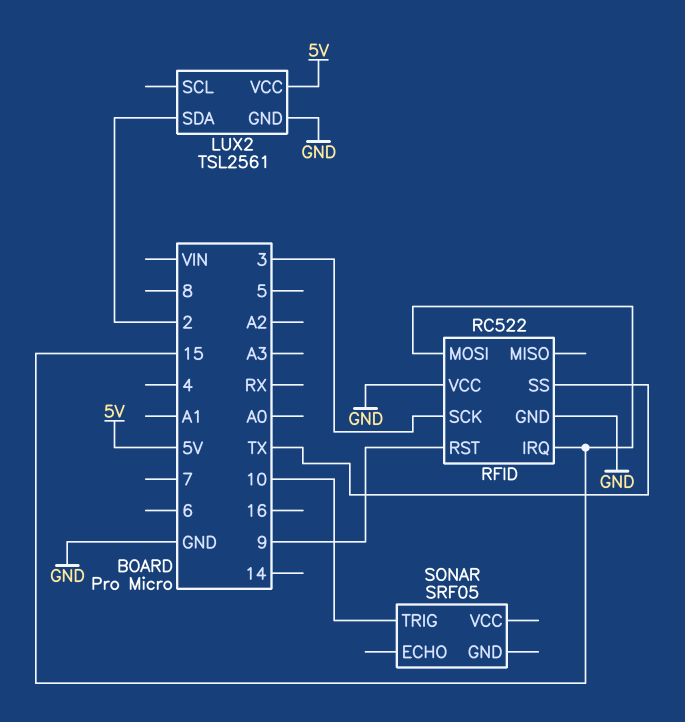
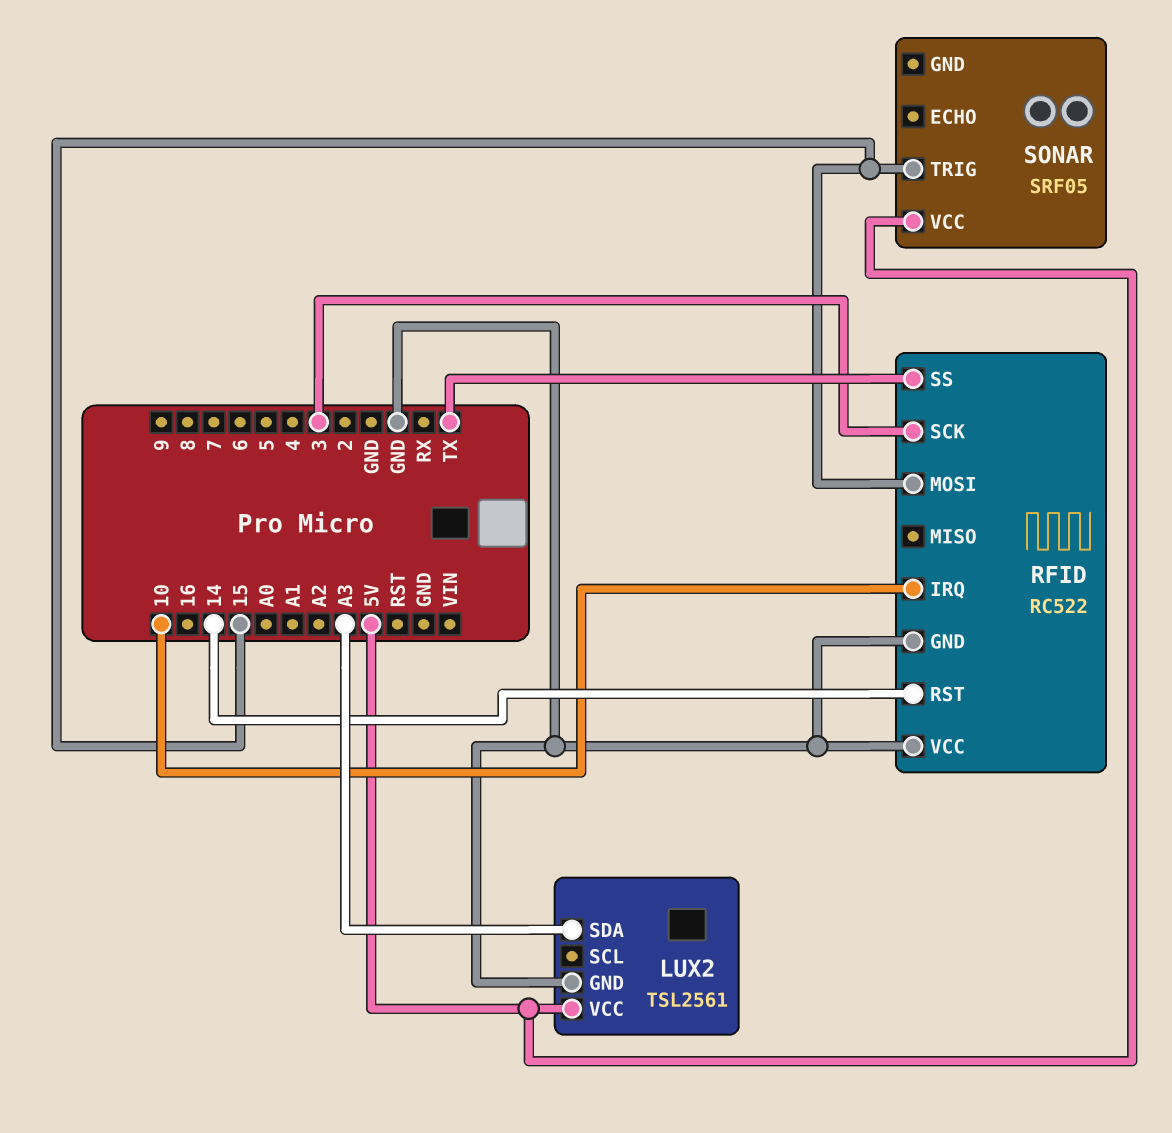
LUX2 pin SDA: 2 -> A3
RFID pin IRQ: 15 -> 10
RFID pin RST: 9 -> 14
SONAR pin TRIG: 10 -> 15
SONAR pin VCC: none -> 5V

